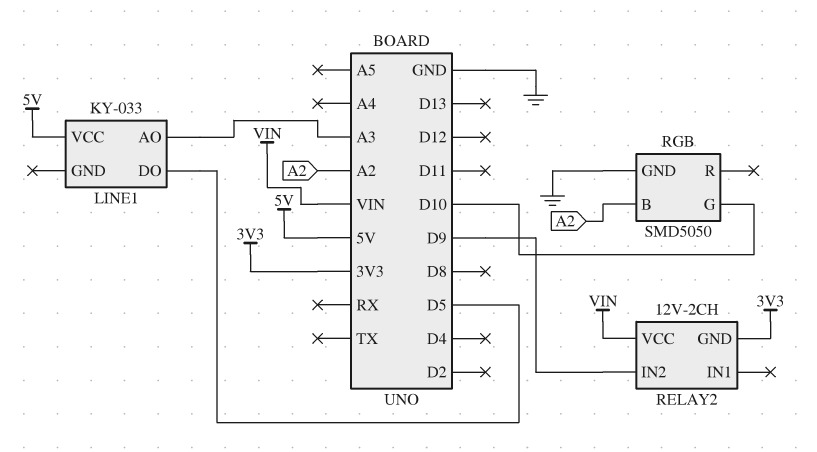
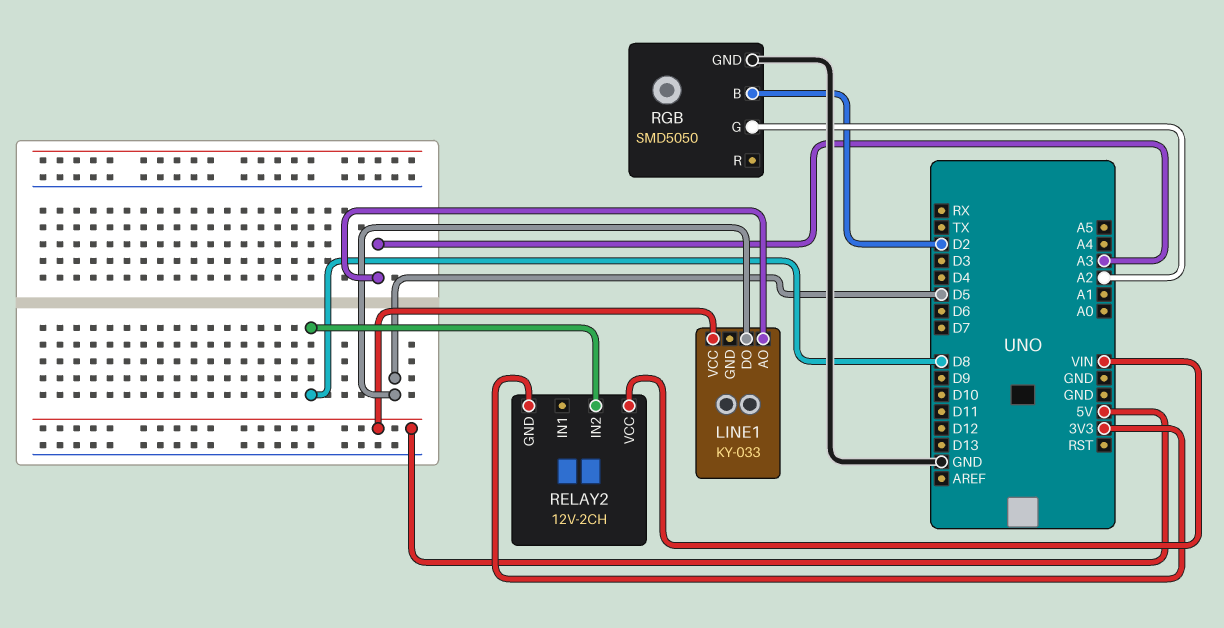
RELAY2 pin IN2: D9 -> D8
RGB pin B: A2 -> D2
RGB pin G: D10 -> A2

